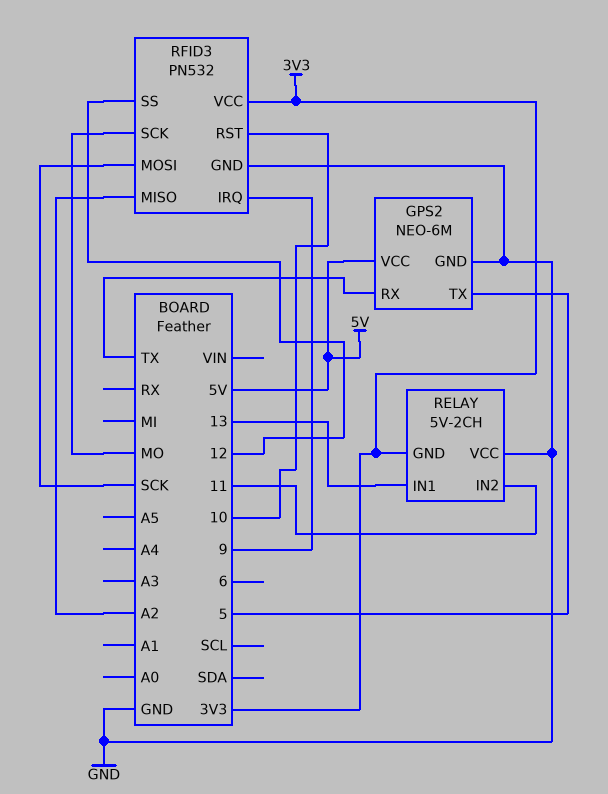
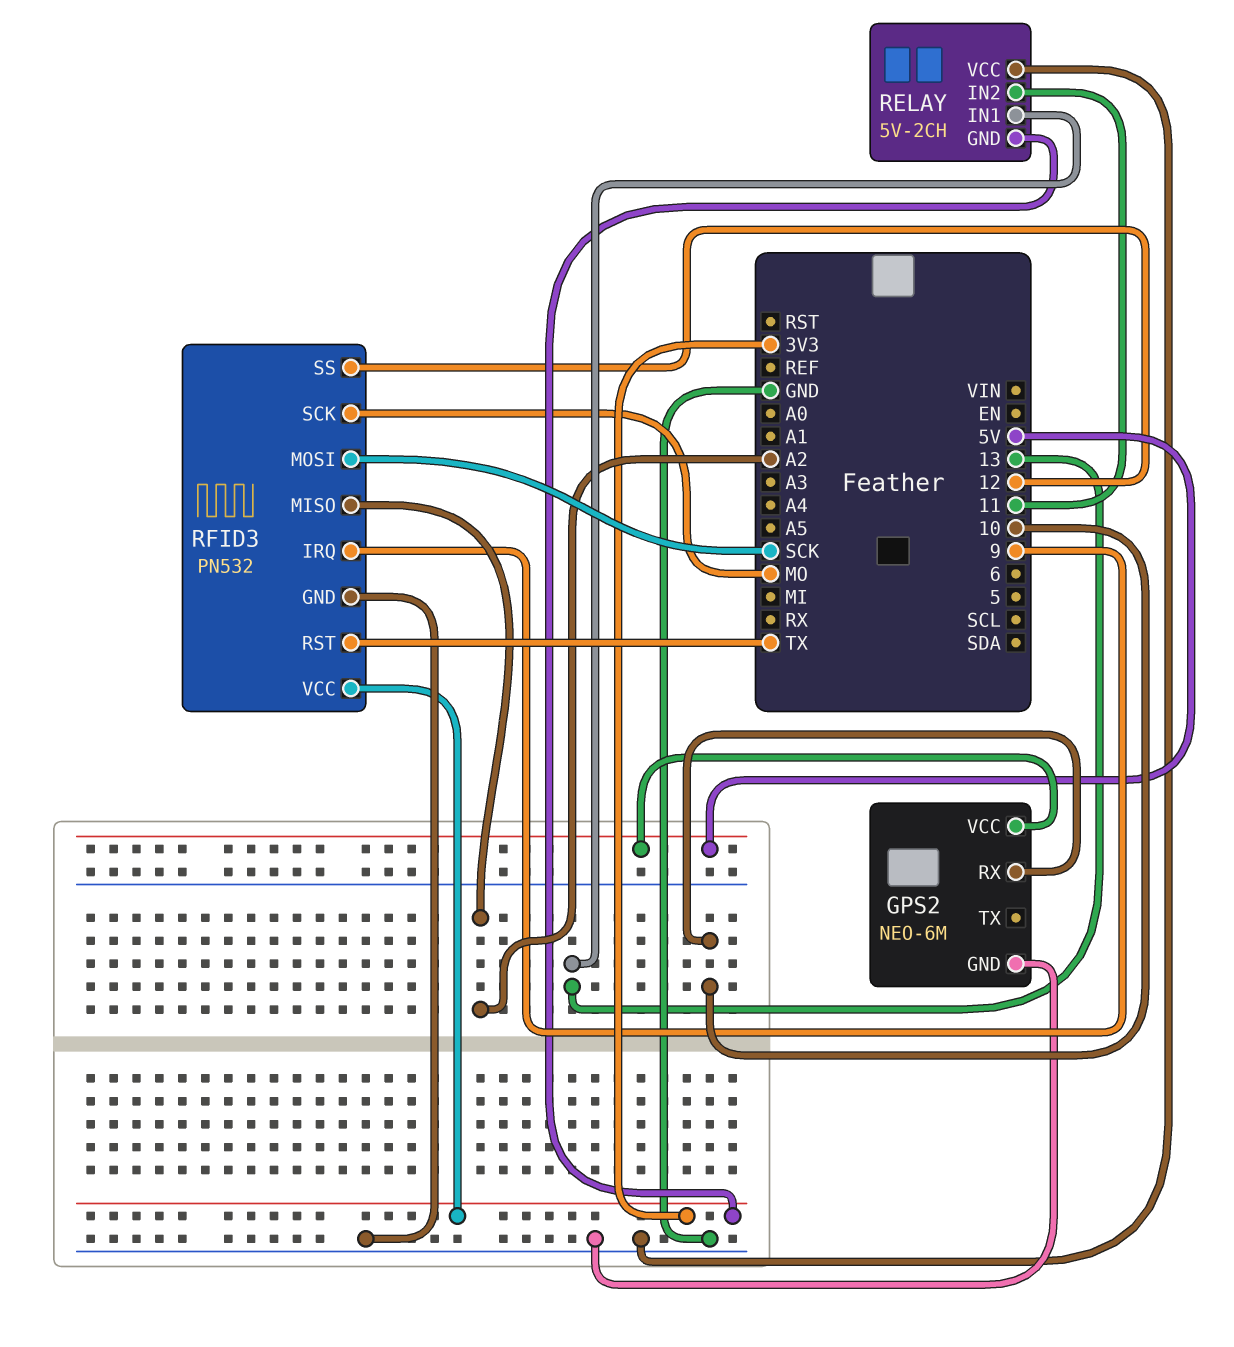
GPS2 pin RX: TX -> 10
GPS2 pin TX: 5 -> none
RFID3 pin RST: 10 -> TX

